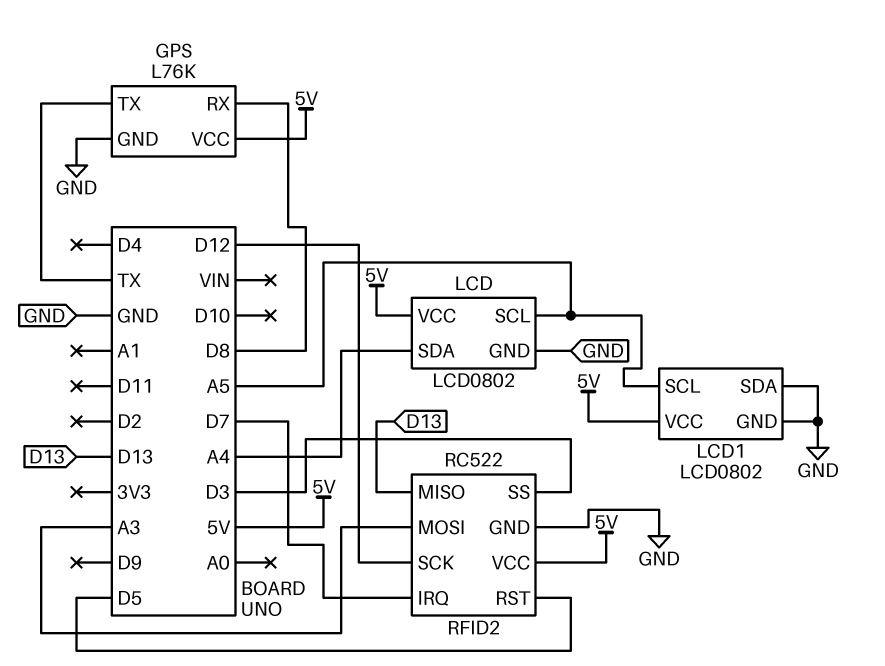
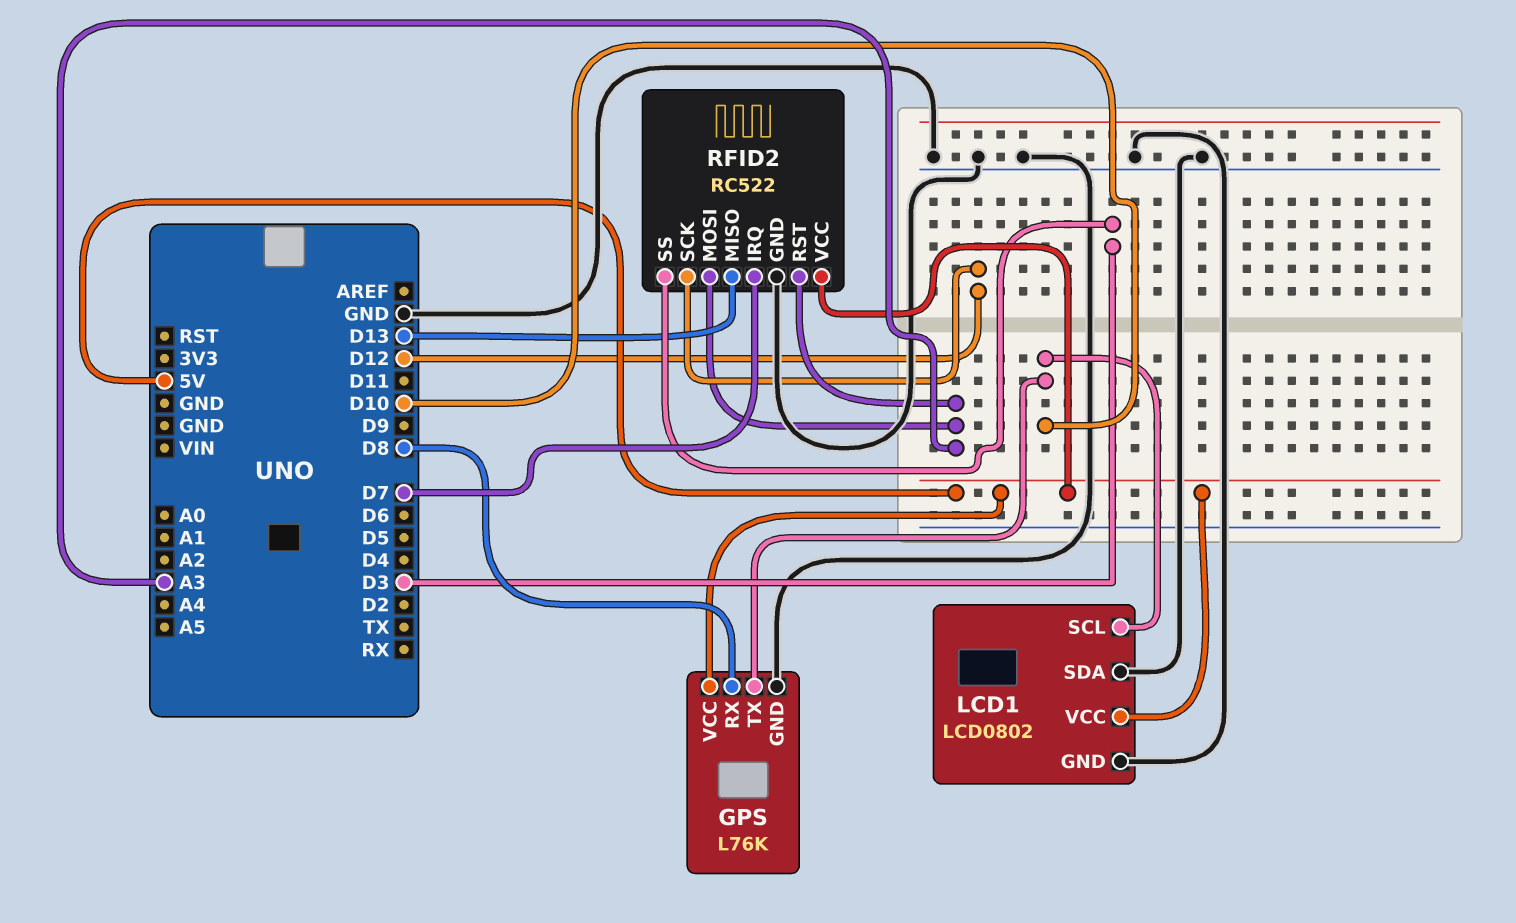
GPS pin TX: TX -> D10
LCD: LCD0802 -> none
LCD pin GND: GND -> none
LCD pin SCL: A5 -> none
LCD pin SDA: A4 -> none
LCD pin VCC: 5V -> none
LCD1 pin SCL: A5 -> D10
RFID2 pin RST: D5 -> A3

